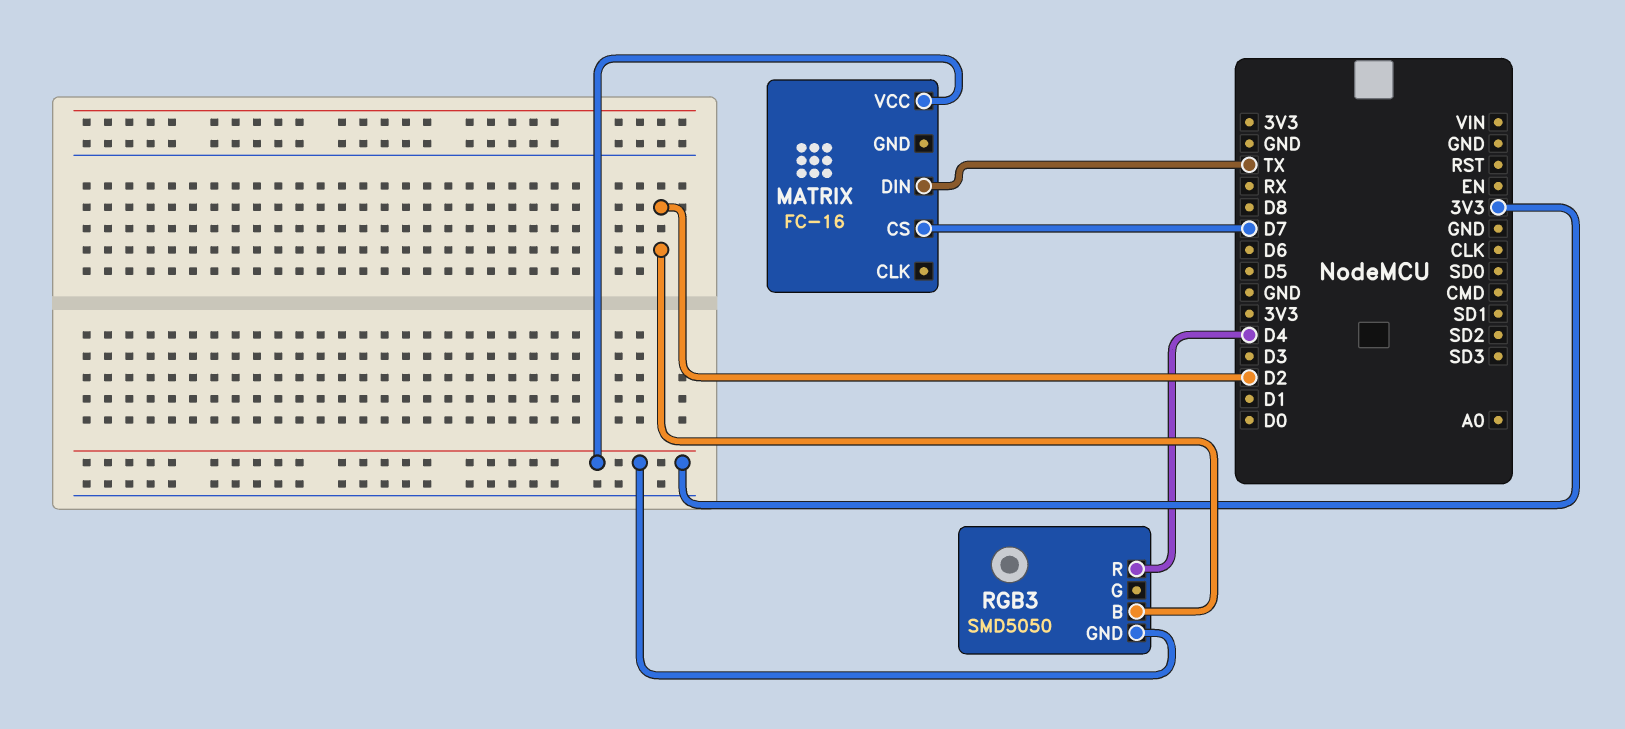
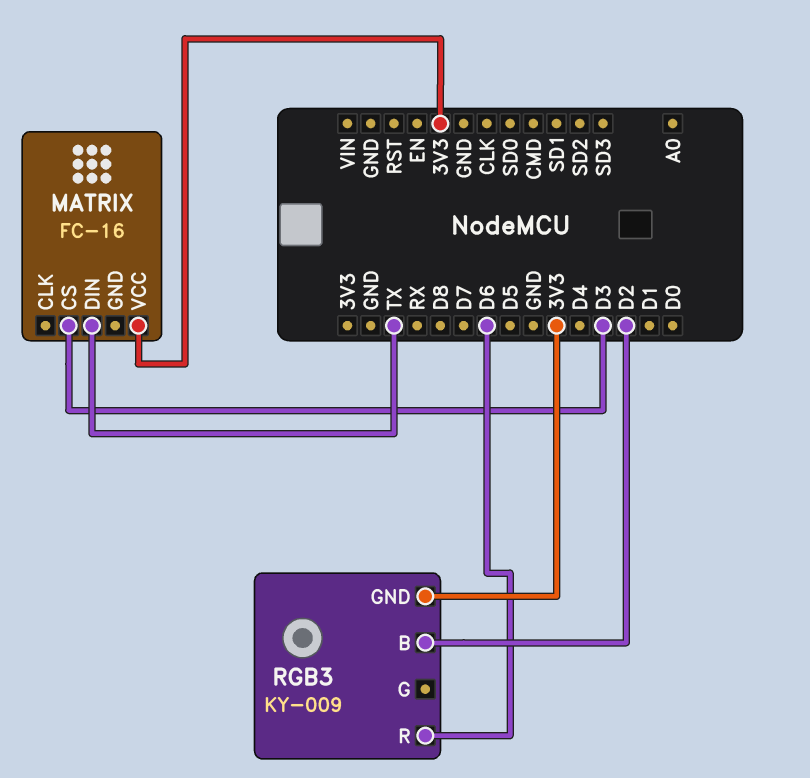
MATRIX pin CS: D7 -> D3
RGB3: SMD5050 -> KY-009
RGB3 pin R: D4 -> D6

